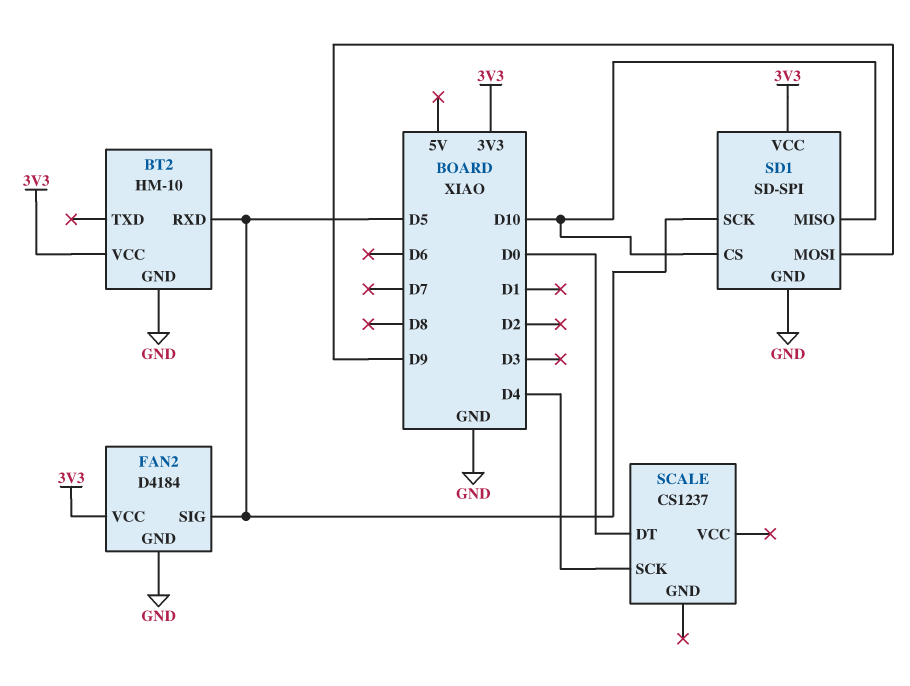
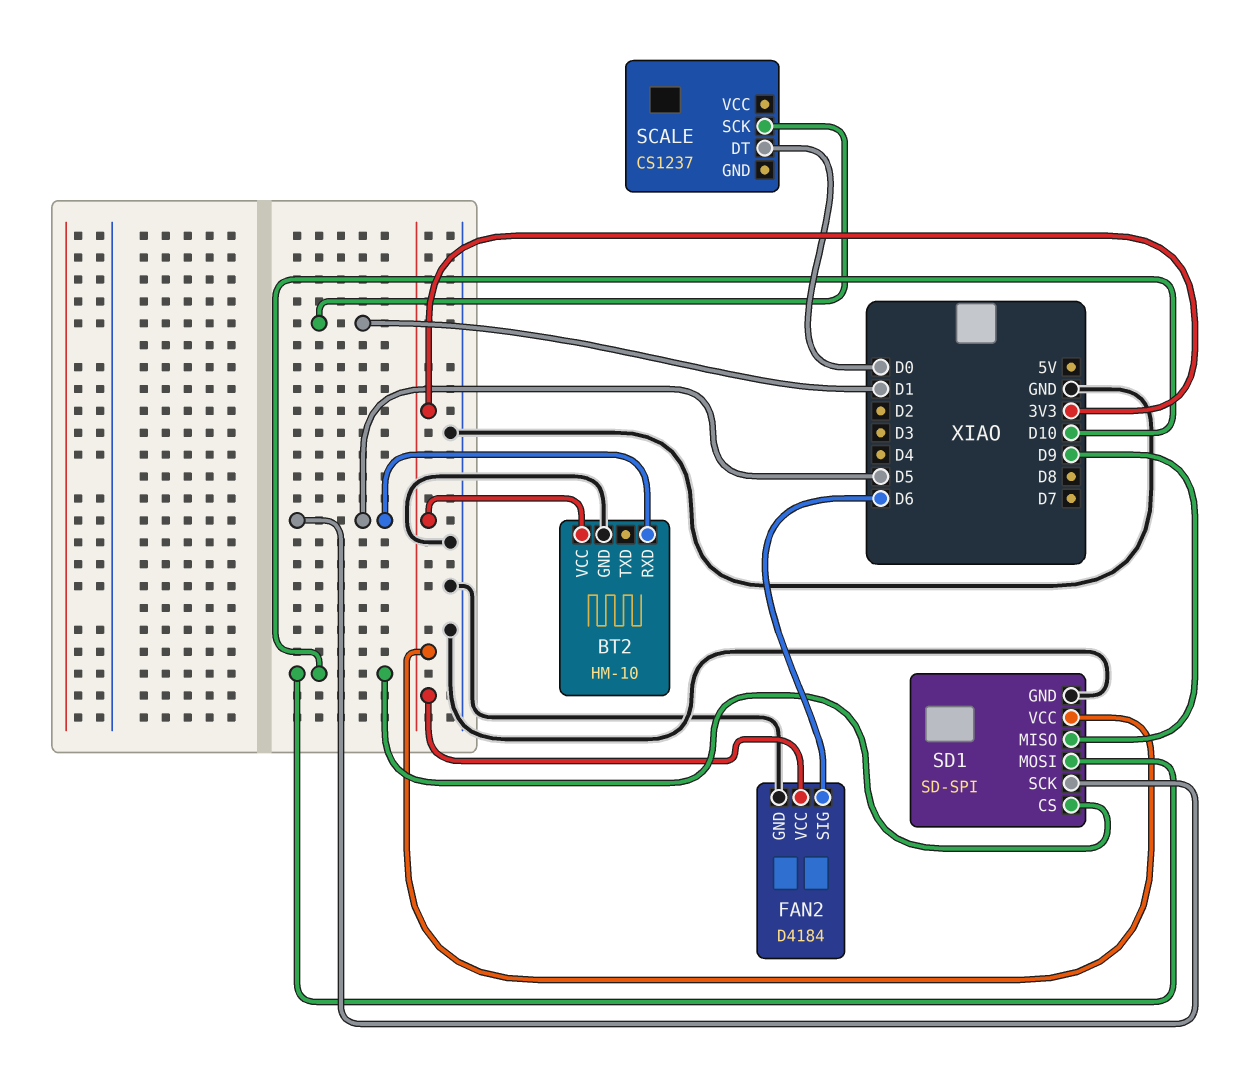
FAN2 pin SIG: D5 -> D6
SCALE pin SCK: D4 -> D1
SD1 pin MISO: D10 -> D9
SD1 pin MOSI: D9 -> D10

